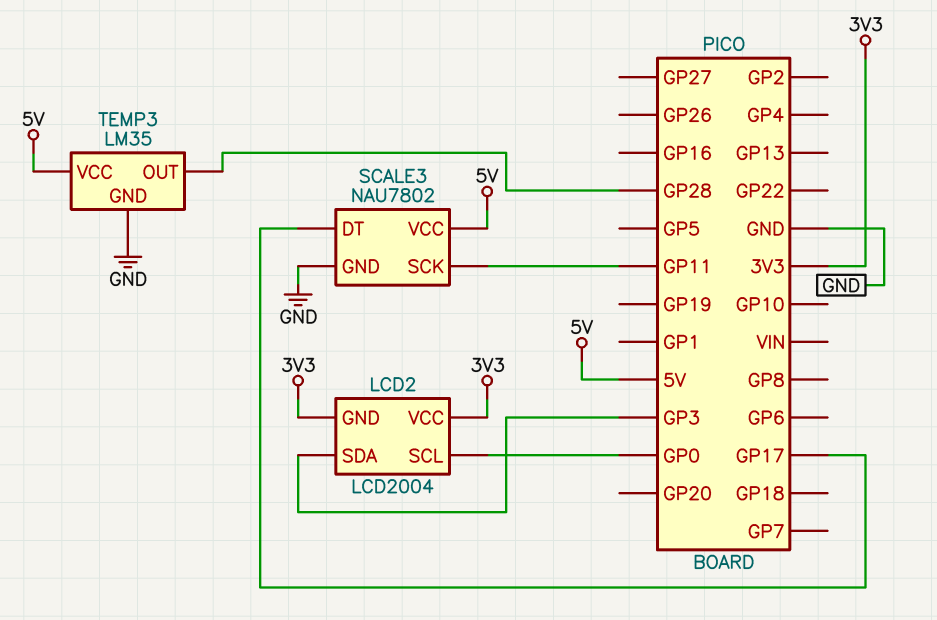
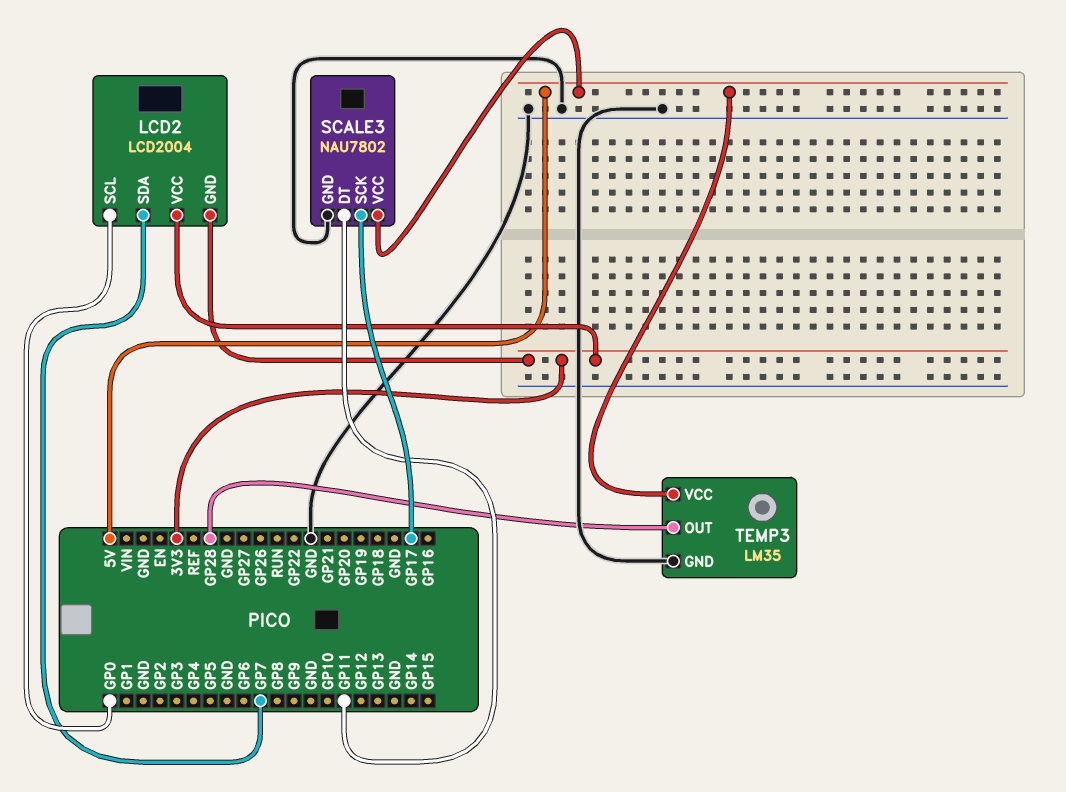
LCD2 pin SDA: GP3 -> GP7
SCALE3 pin DT: GP17 -> GP11
SCALE3 pin SCK: GP11 -> GP17

